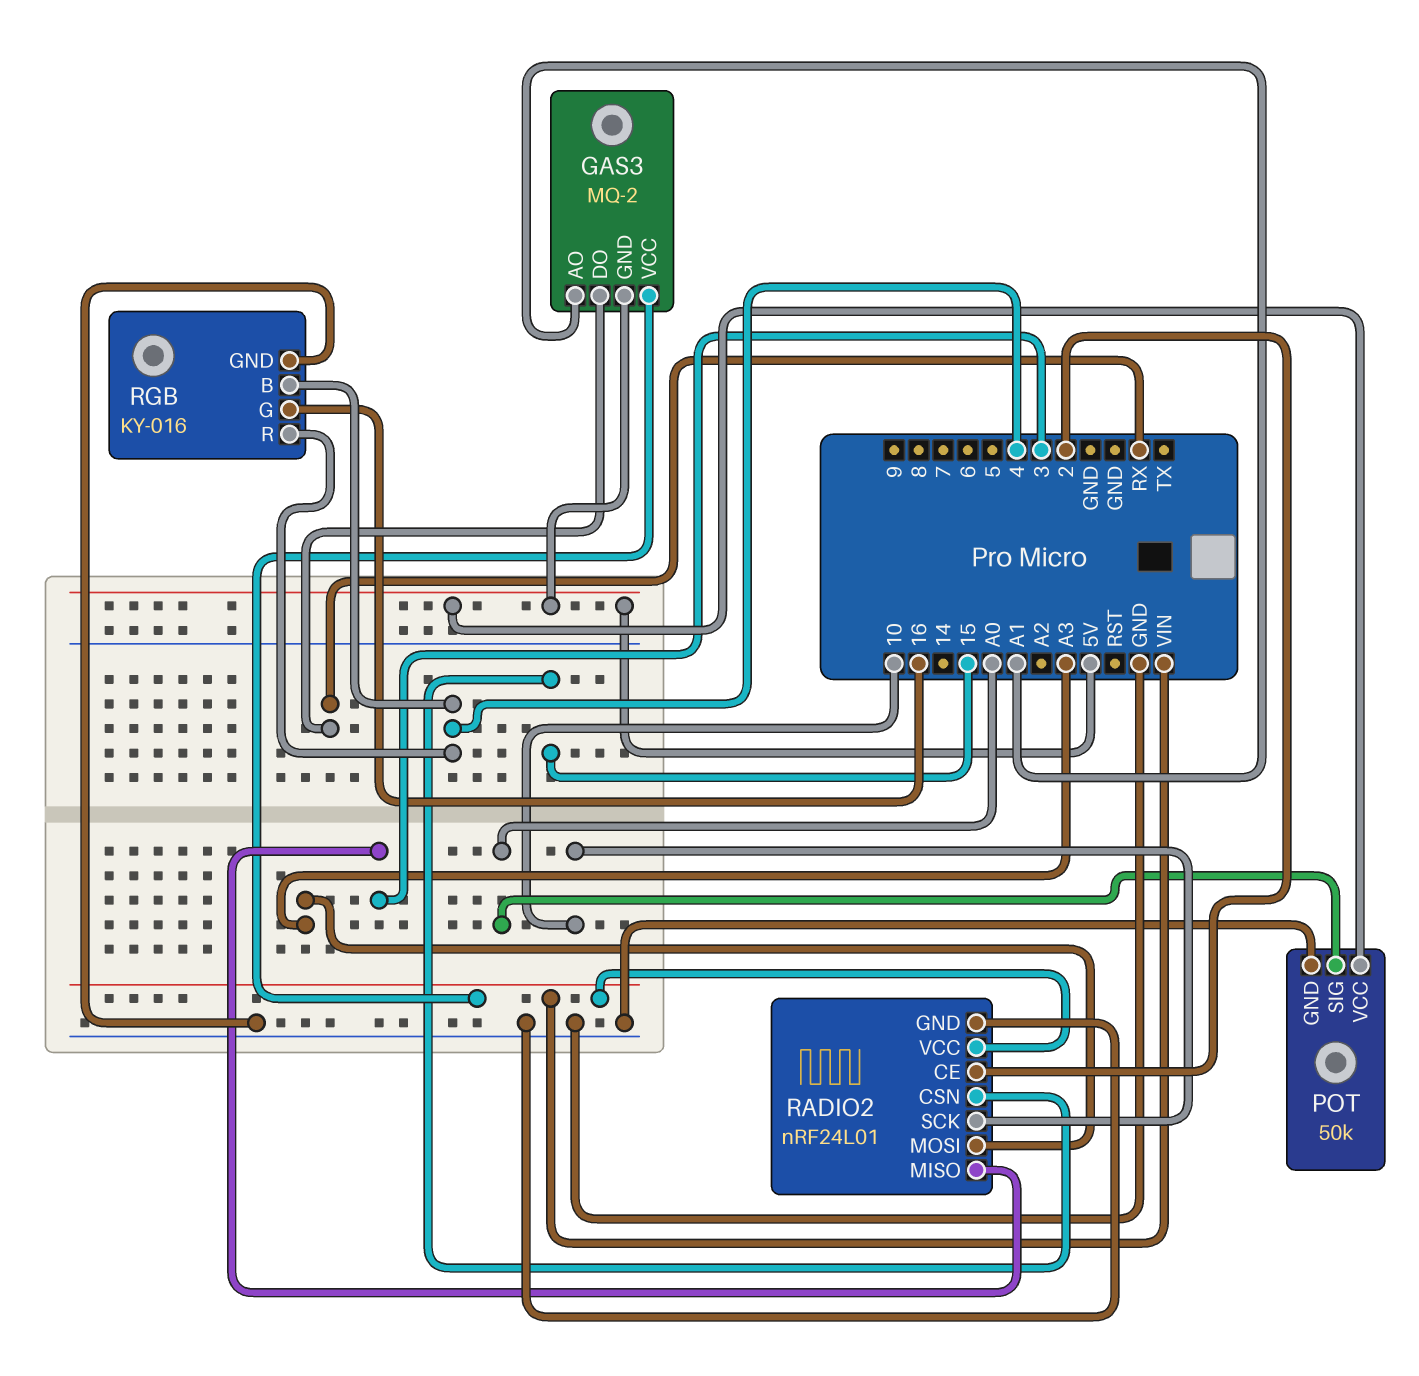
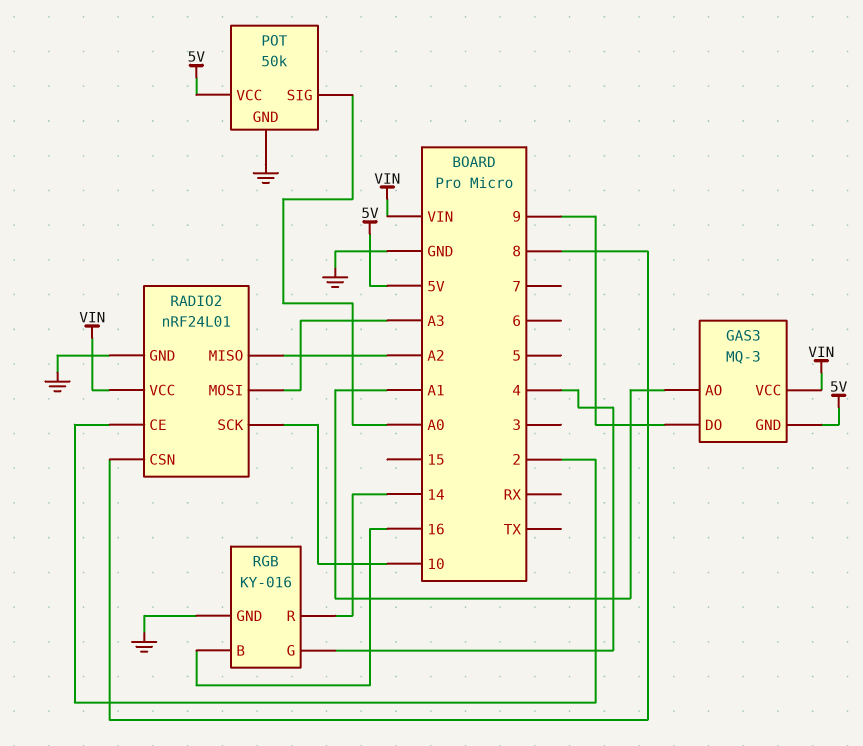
GAS3: MQ-2 -> MQ-3
GAS3 pin DO: RX -> 9
RADIO2 pin CSN: 15 -> 8
RADIO2 pin MISO: 3 -> A2
RGB pin B: 4 -> 16
RGB pin G: 16 -> 4
RGB pin R: 4 -> 14

